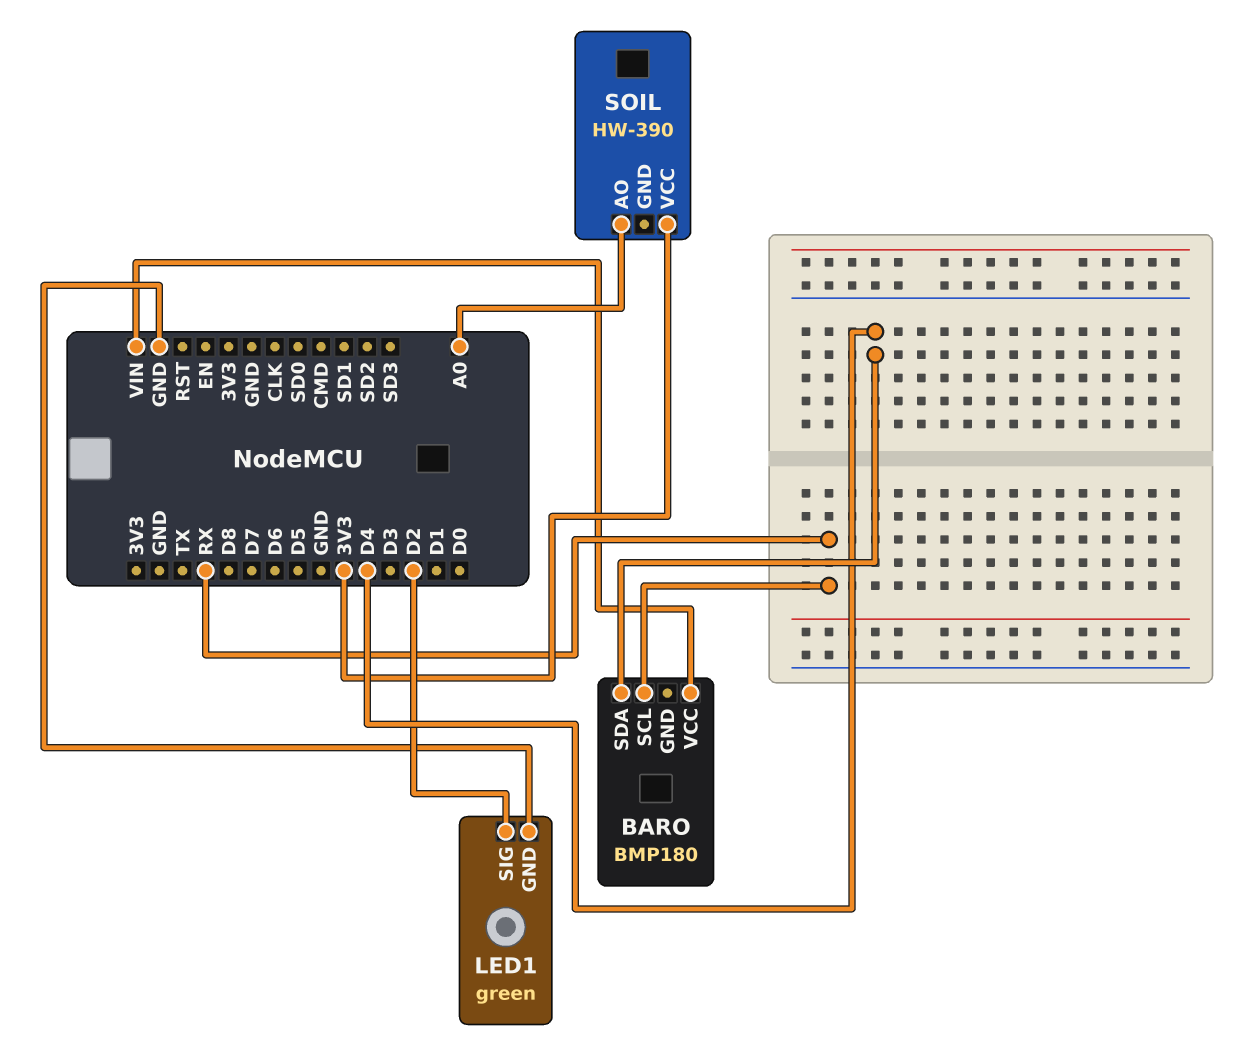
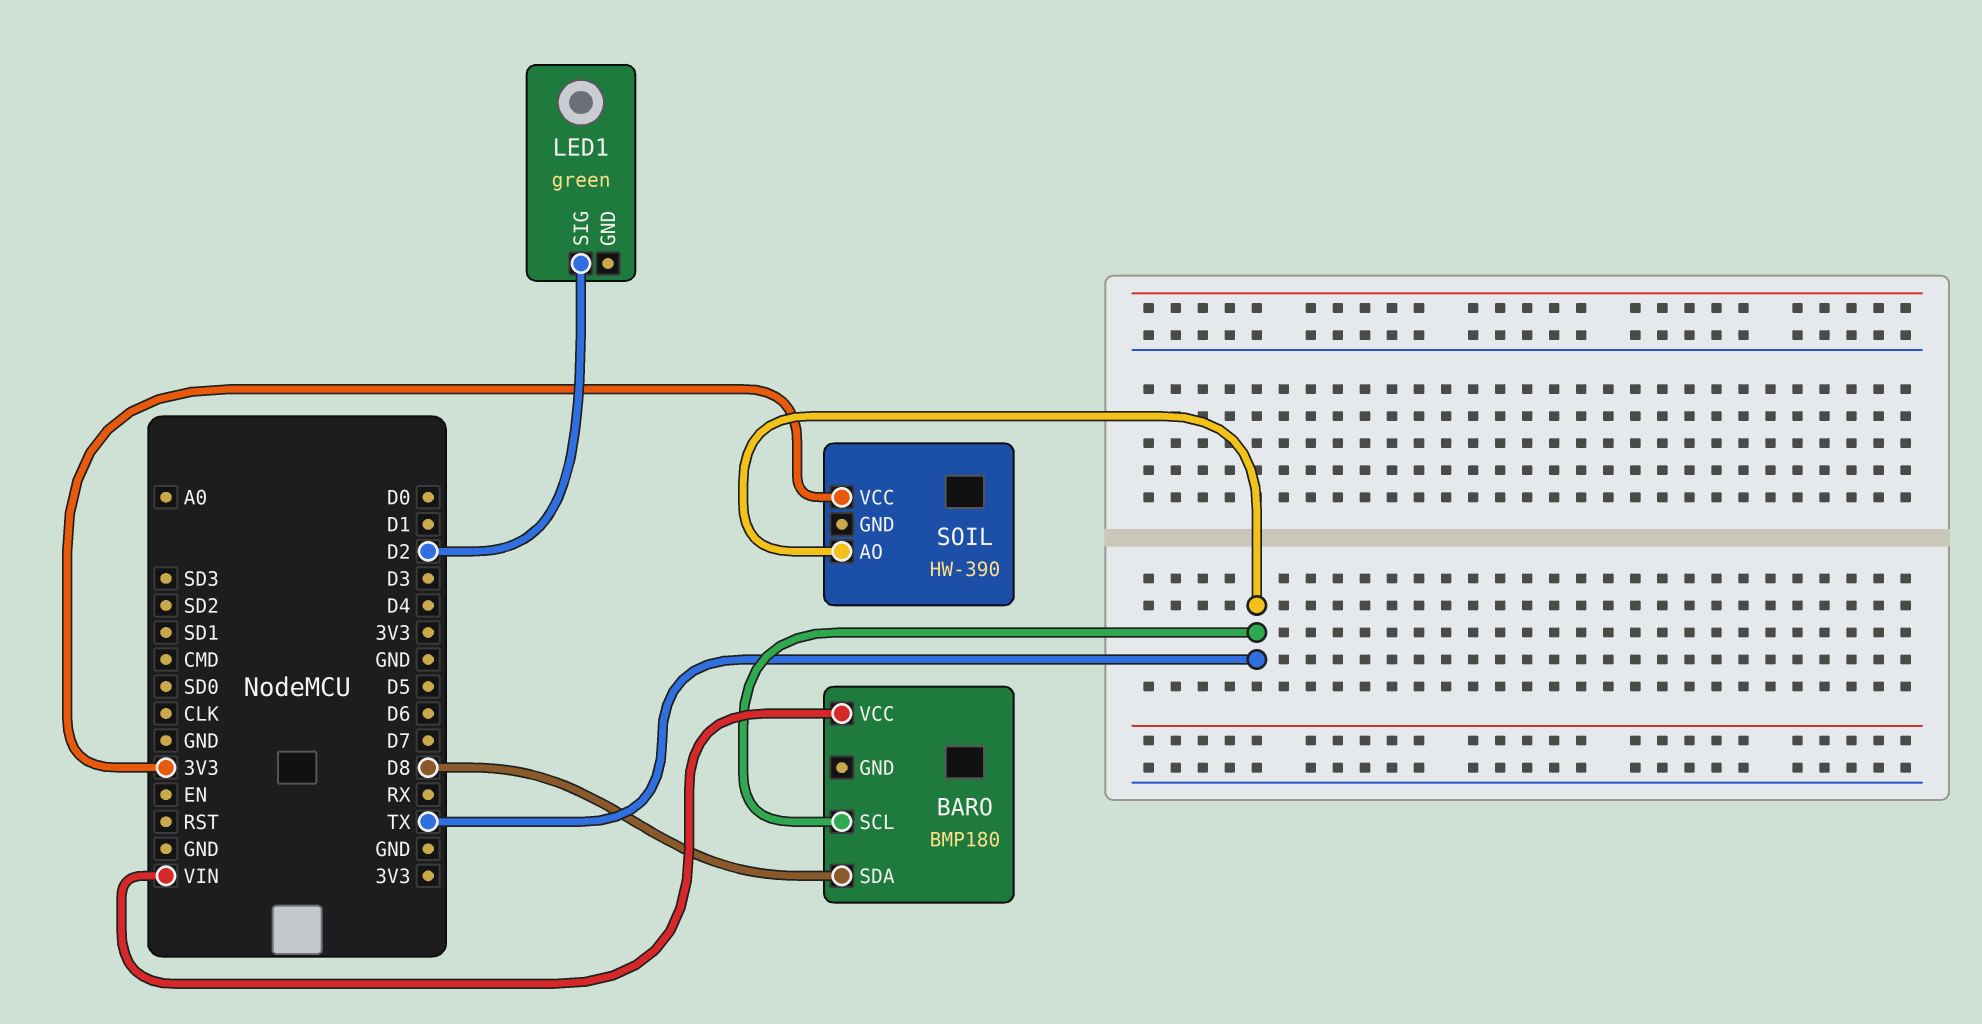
BARO pin SCL: RX -> TX
BARO pin SDA: D4 -> D8
LED1 pin GND: GND -> none
SOIL pin AO: A0 -> TX

